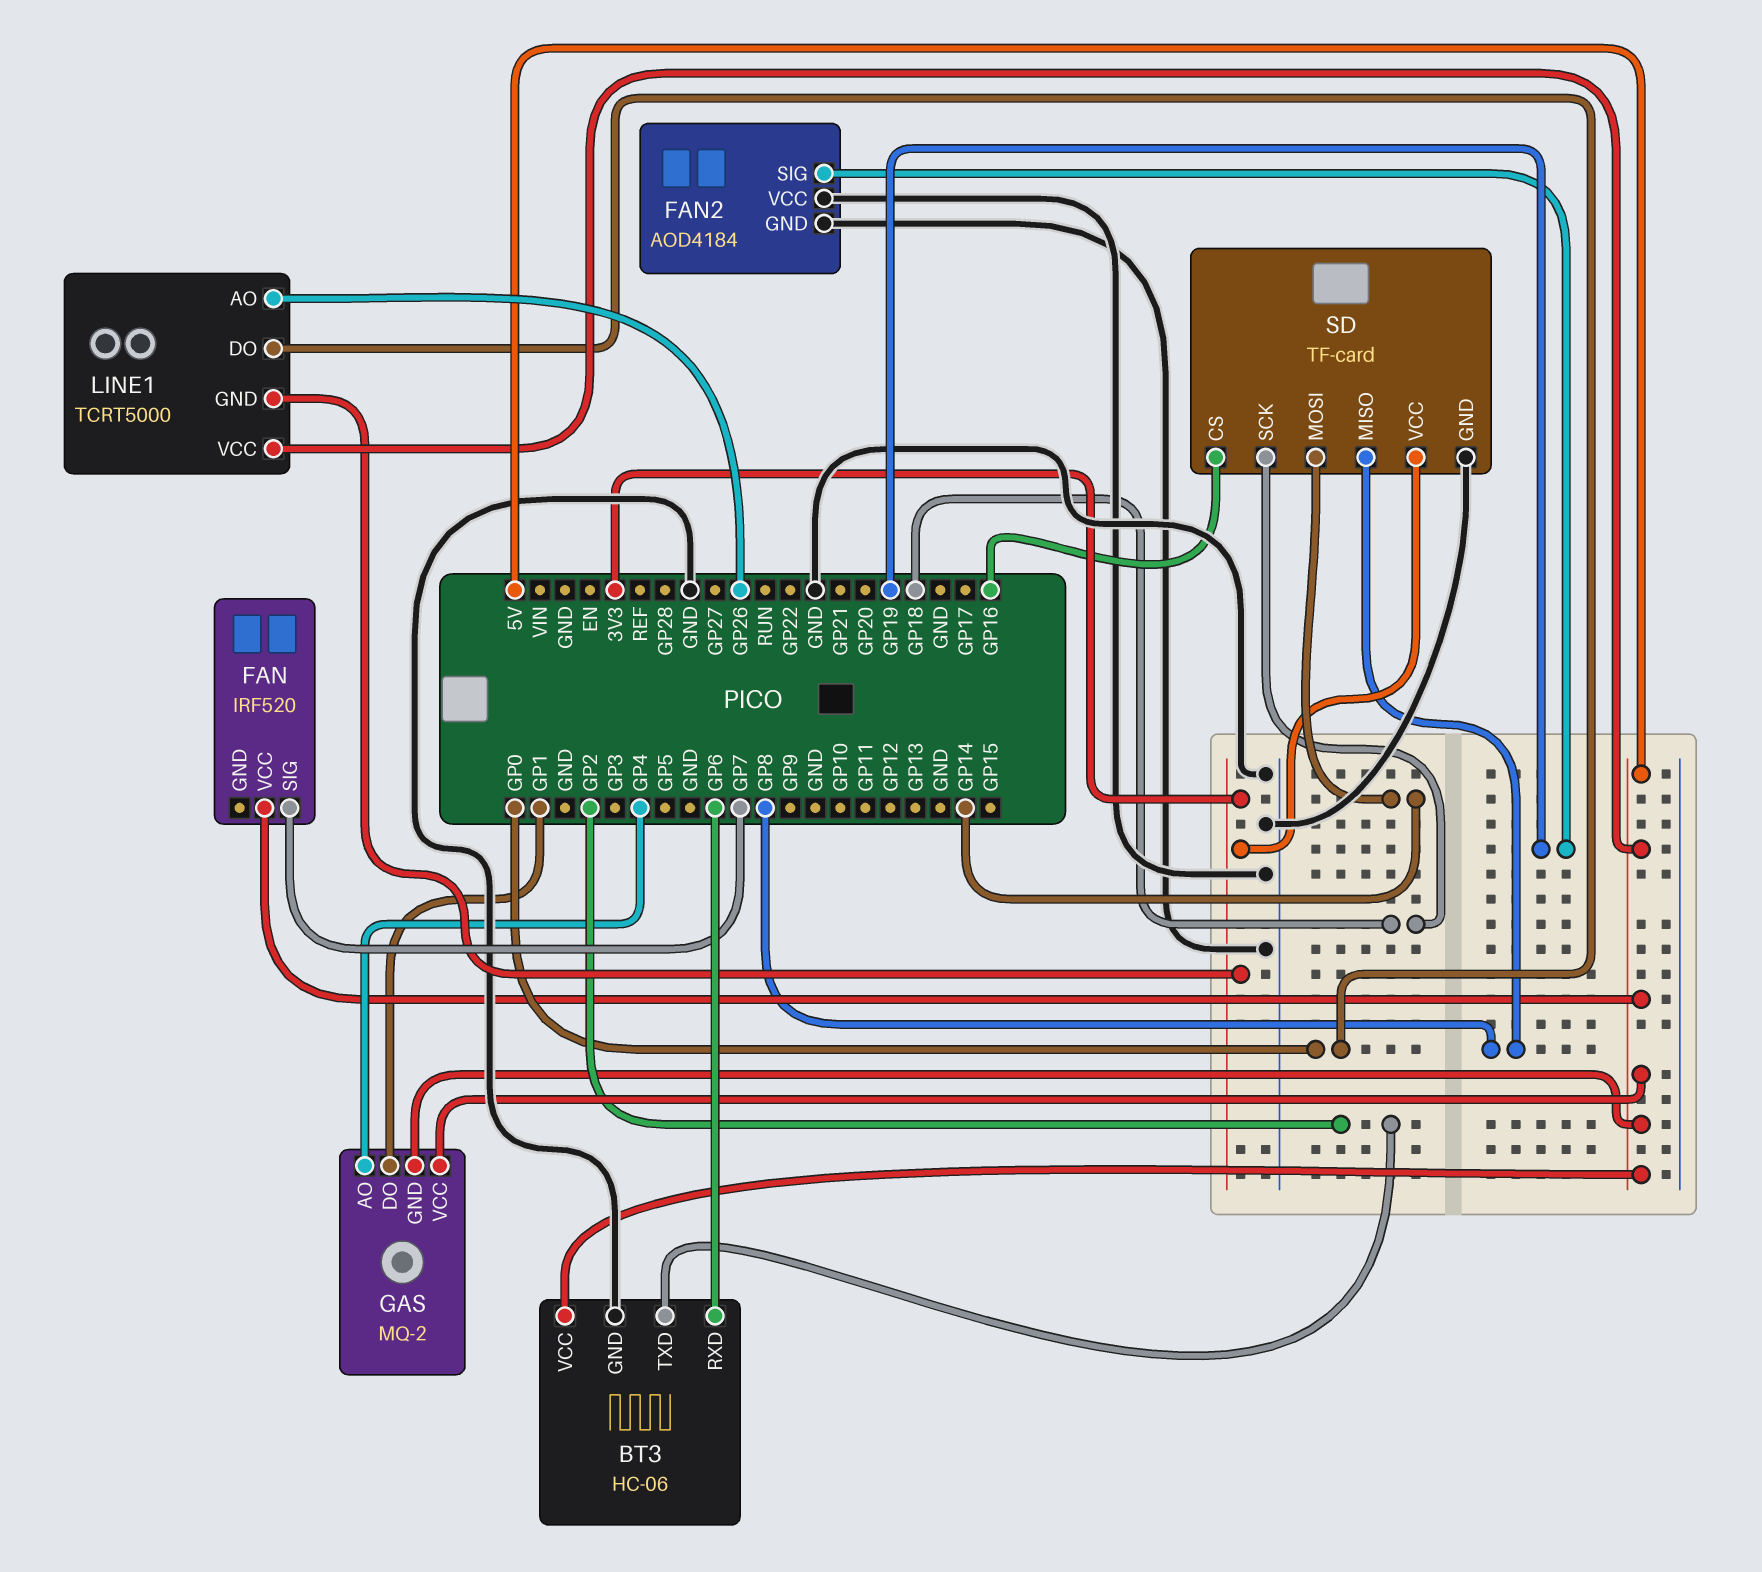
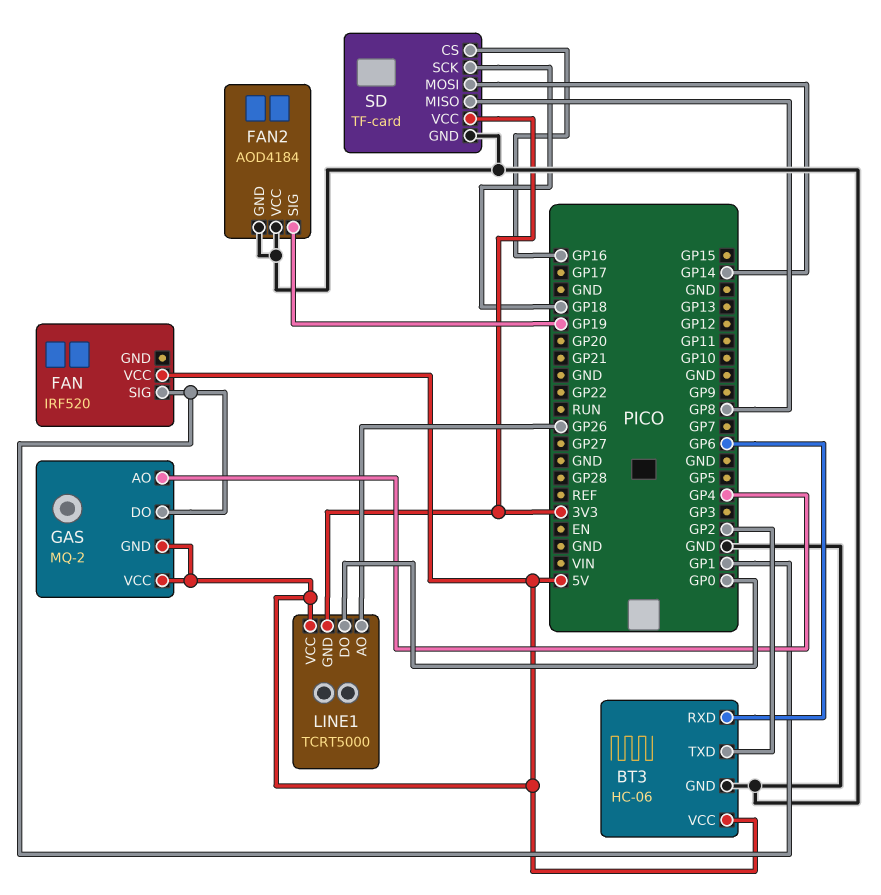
FAN pin SIG: GP7 -> GP1

